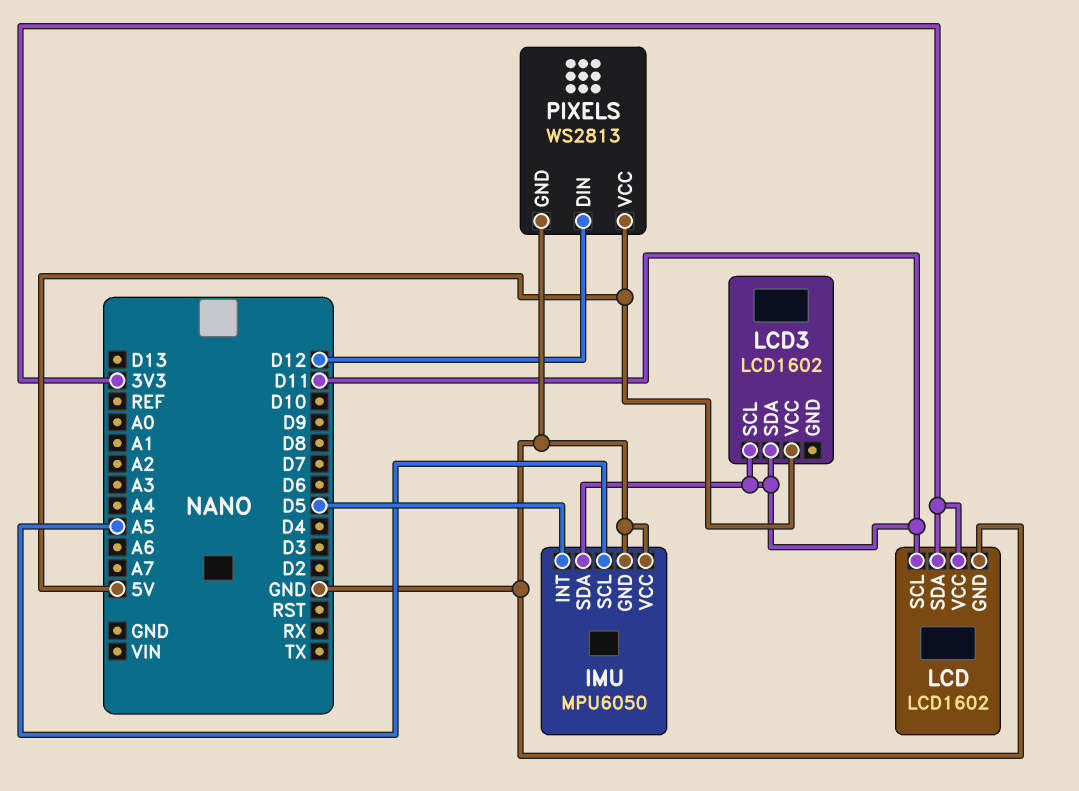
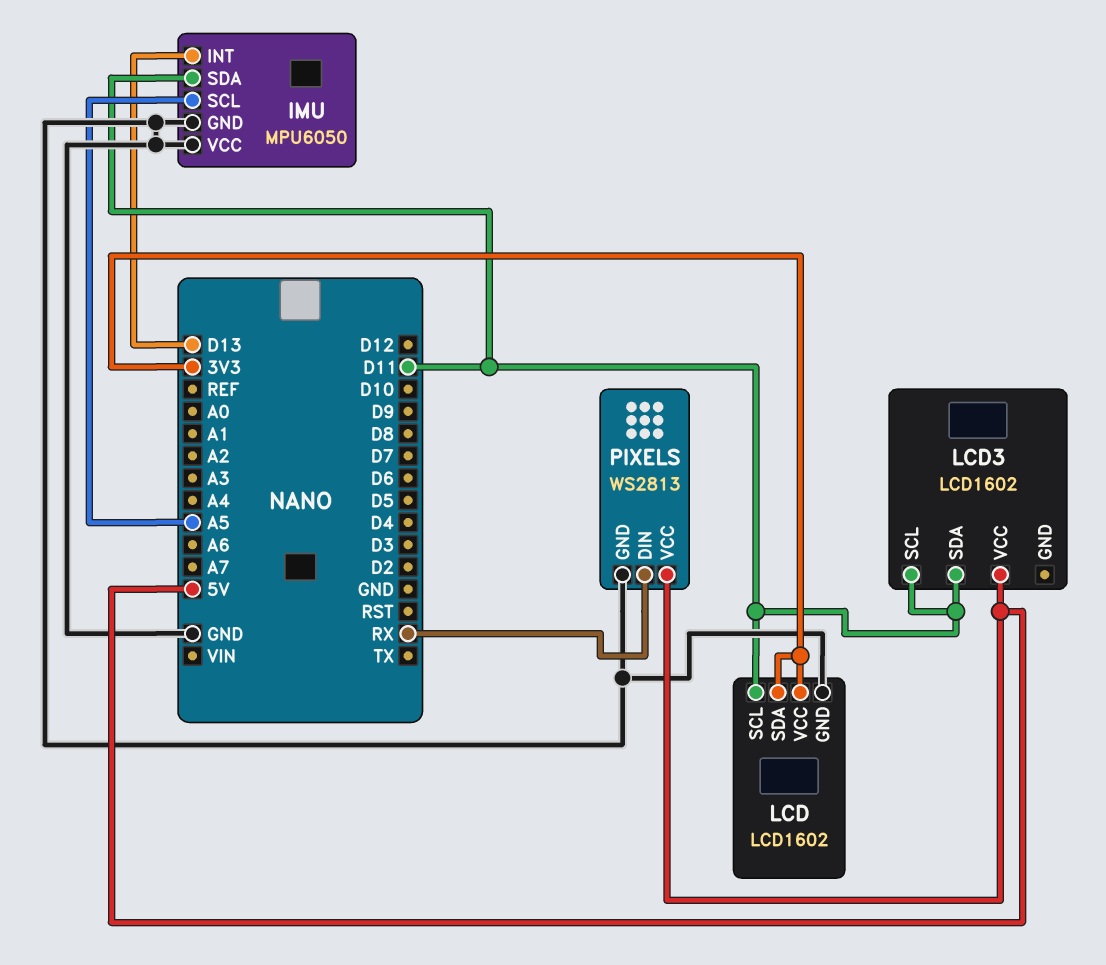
IMU pin INT: D5 -> D13
PIXELS pin DIN: D12 -> RX

